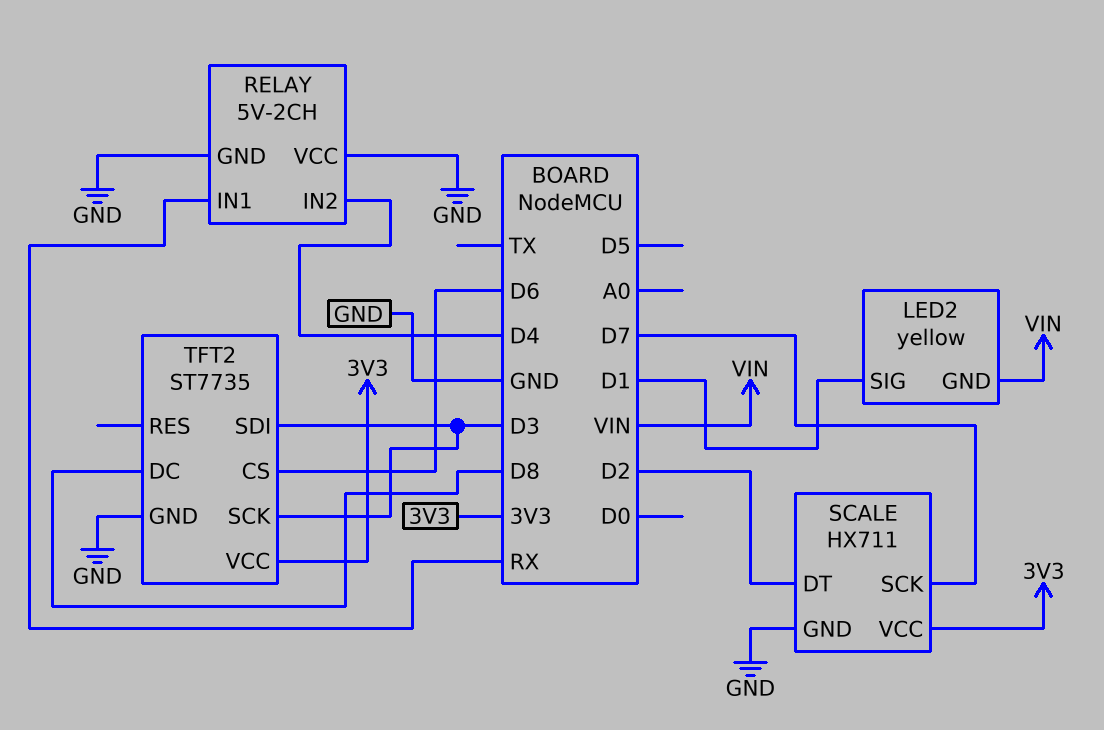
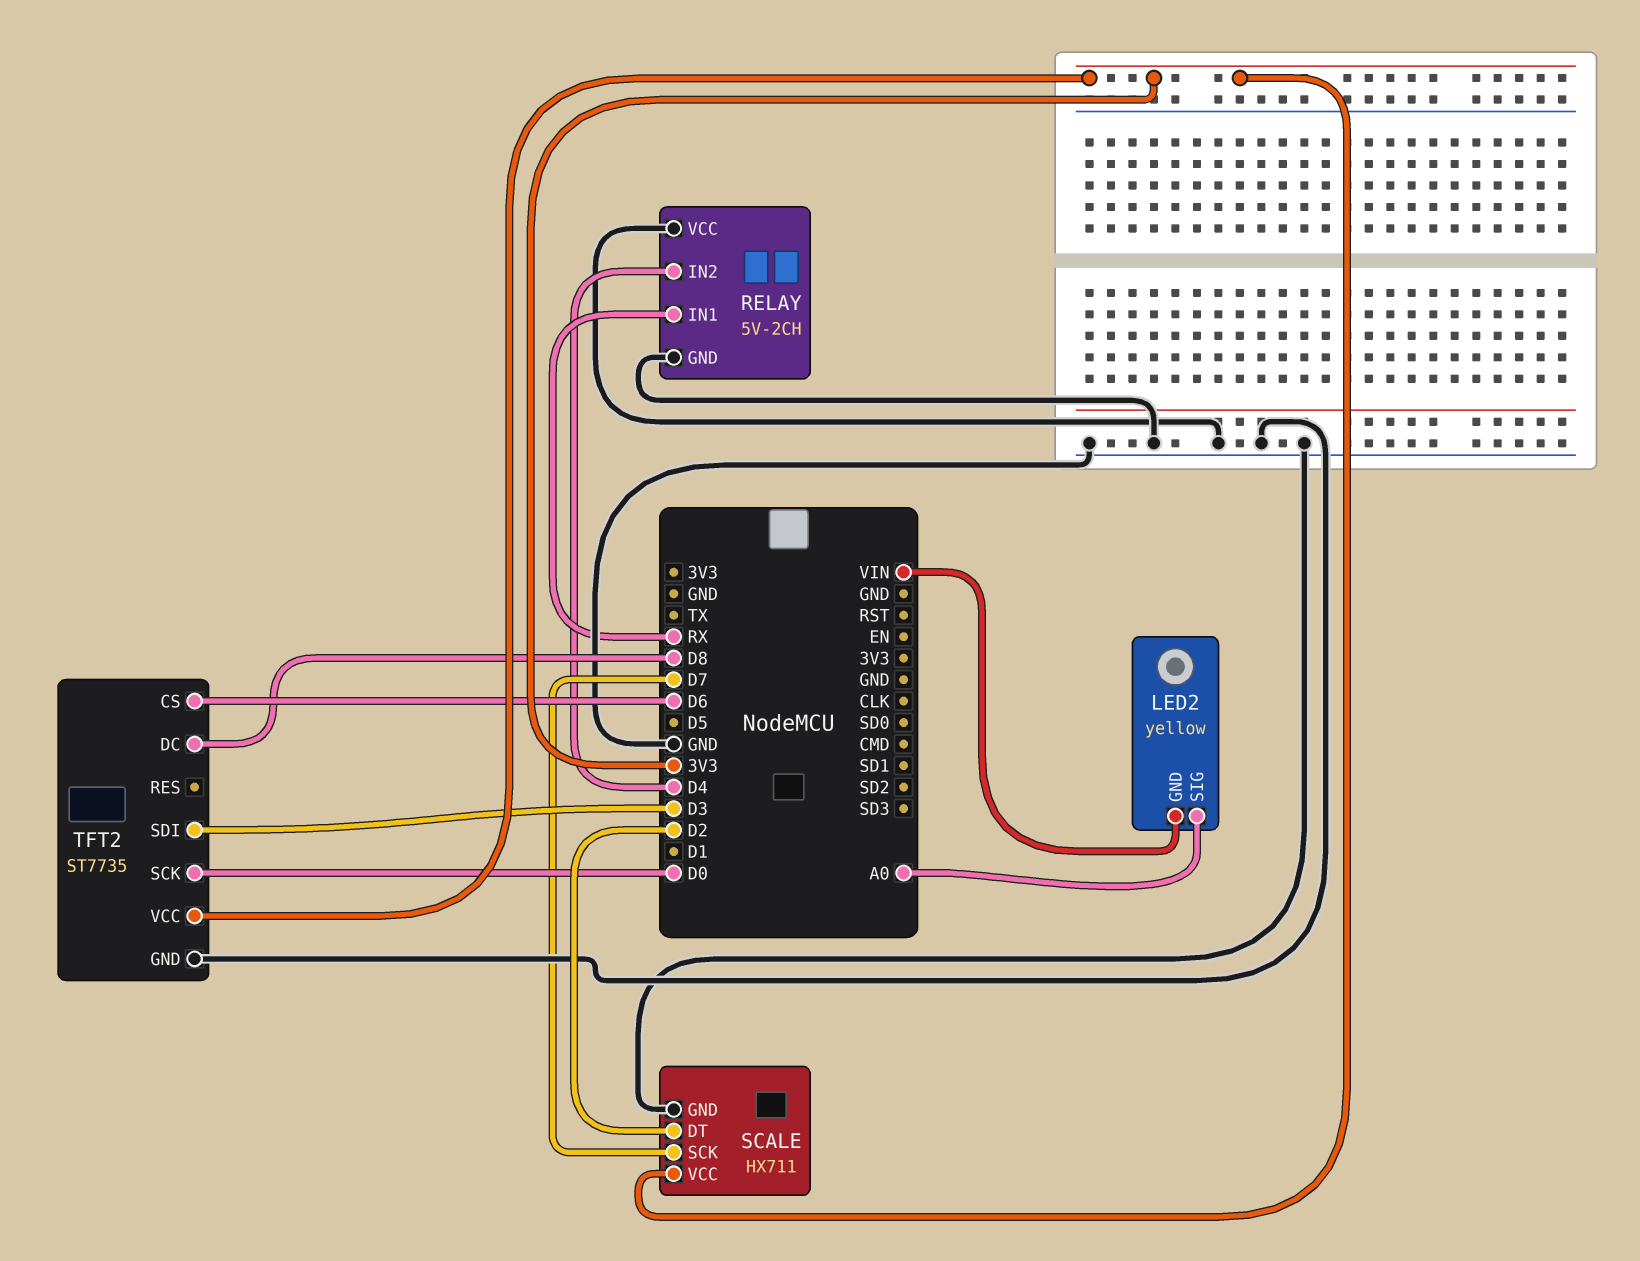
LED2 pin SIG: D1 -> A0
TFT2 pin SCK: D3 -> D0

